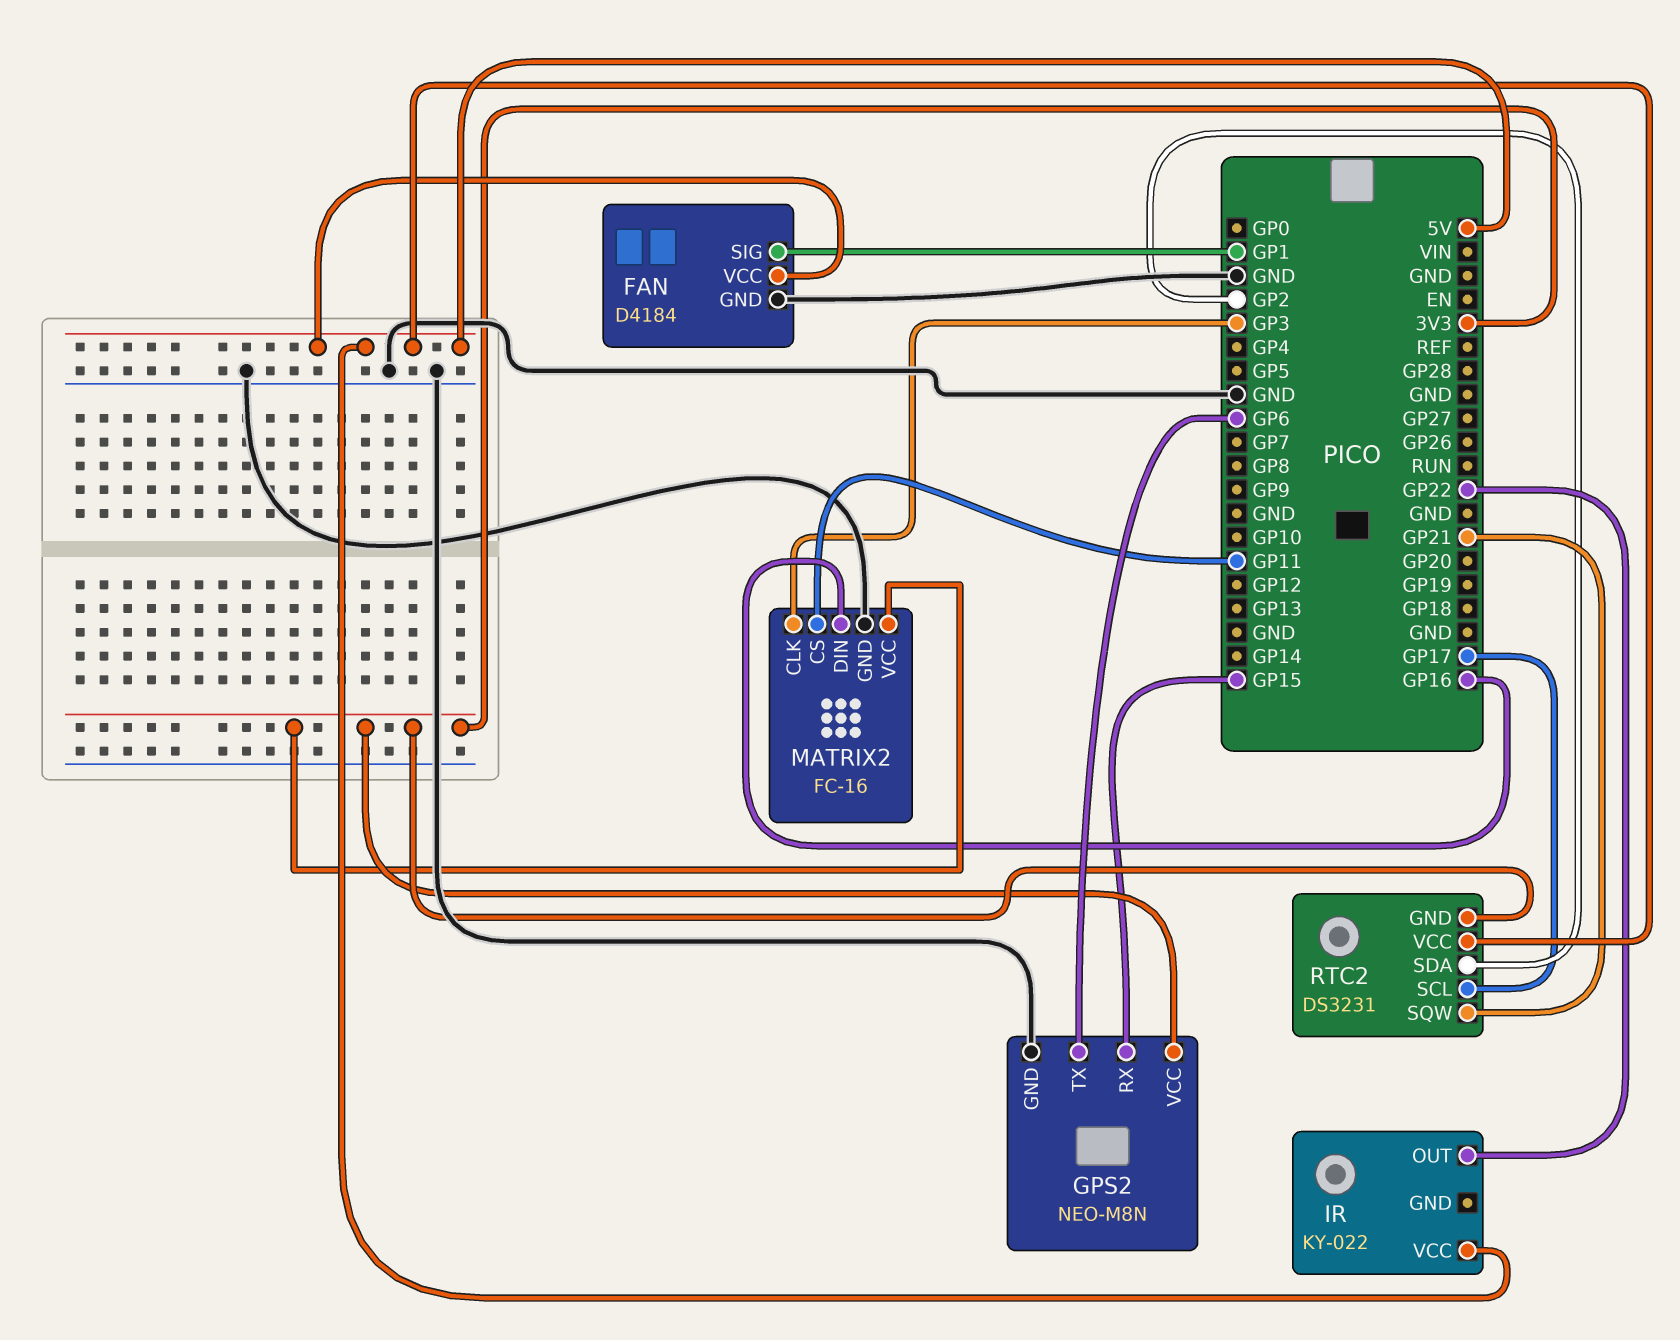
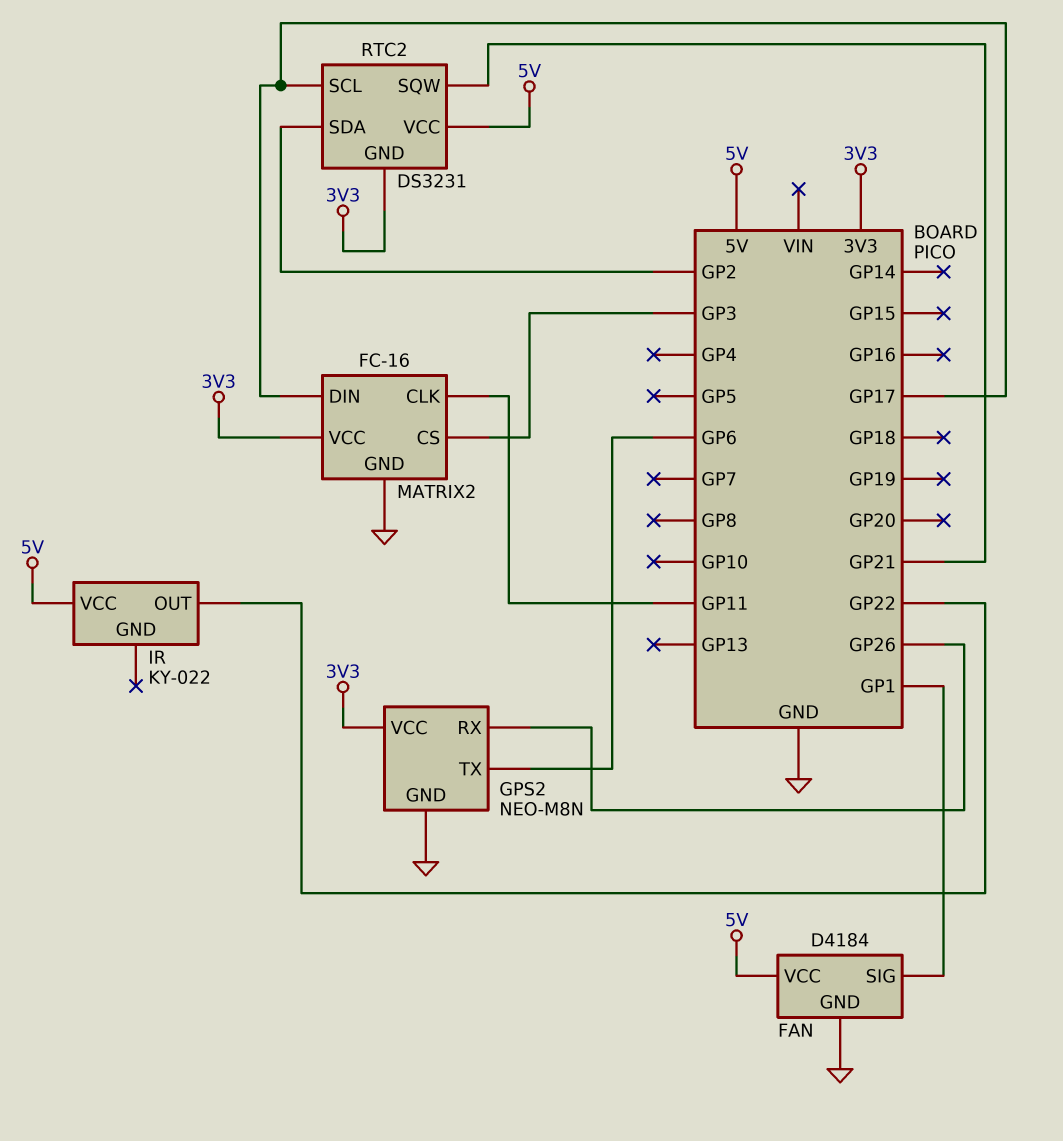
GPS2 pin RX: GP15 -> GP26
MATRIX2 pin CLK: GP3 -> GP11
MATRIX2 pin CS: GP11 -> GP3
MATRIX2 pin DIN: GP16 -> GP17

